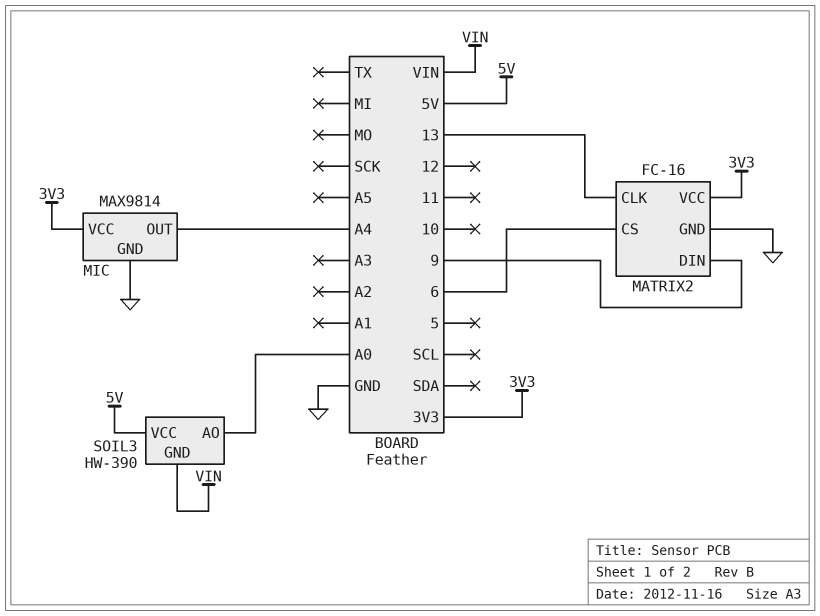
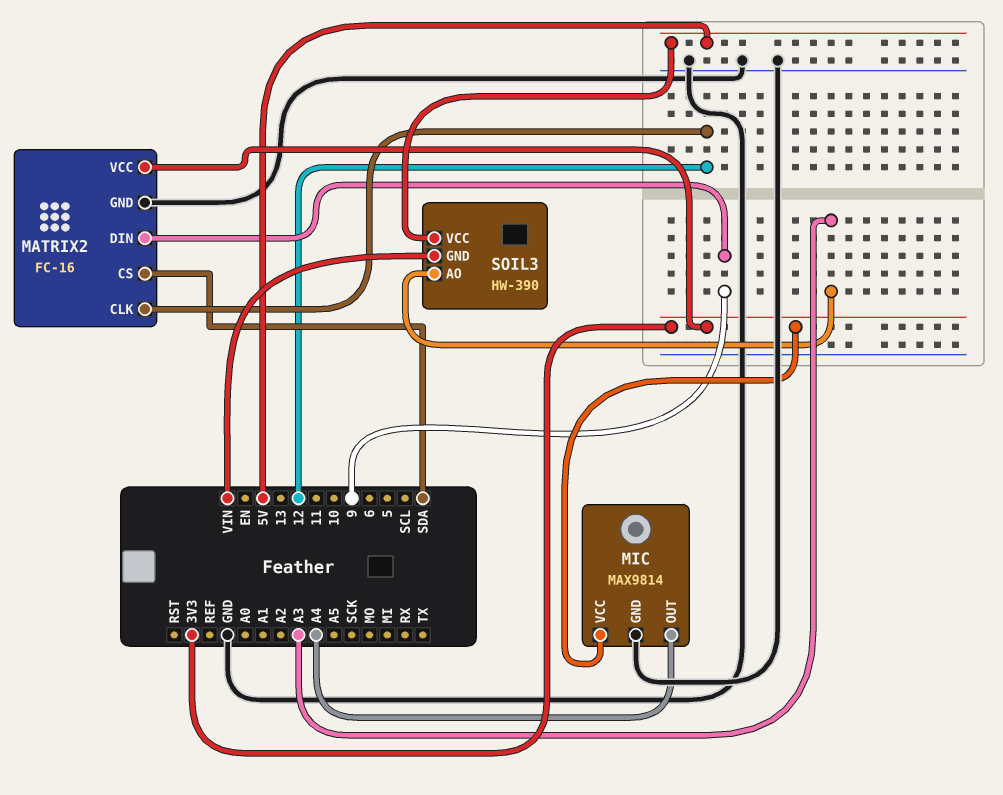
MATRIX2 pin CLK: 13 -> 12
MATRIX2 pin CS: 6 -> SDA
SOIL3 pin AO: A0 -> A3

